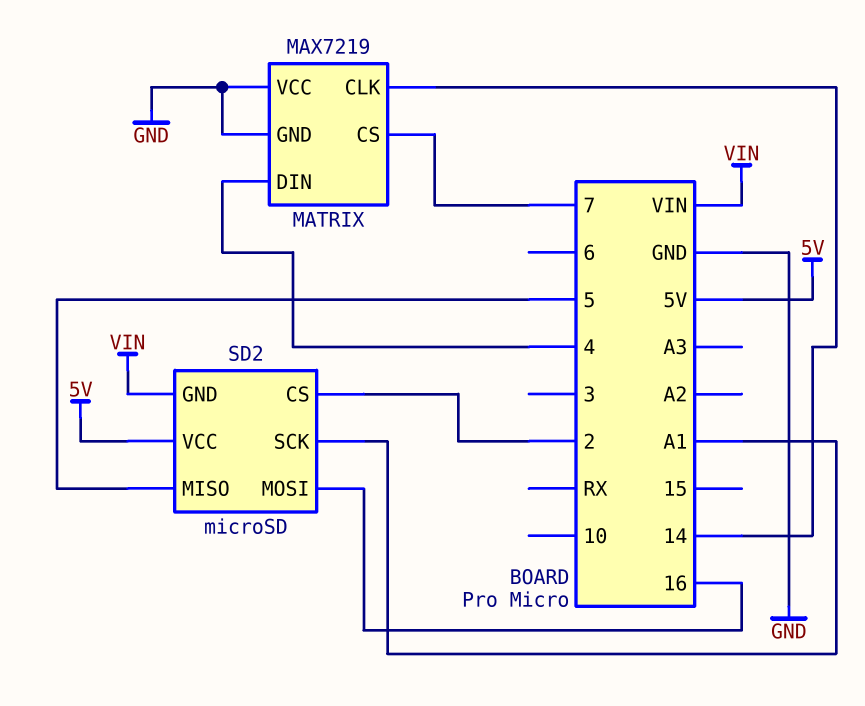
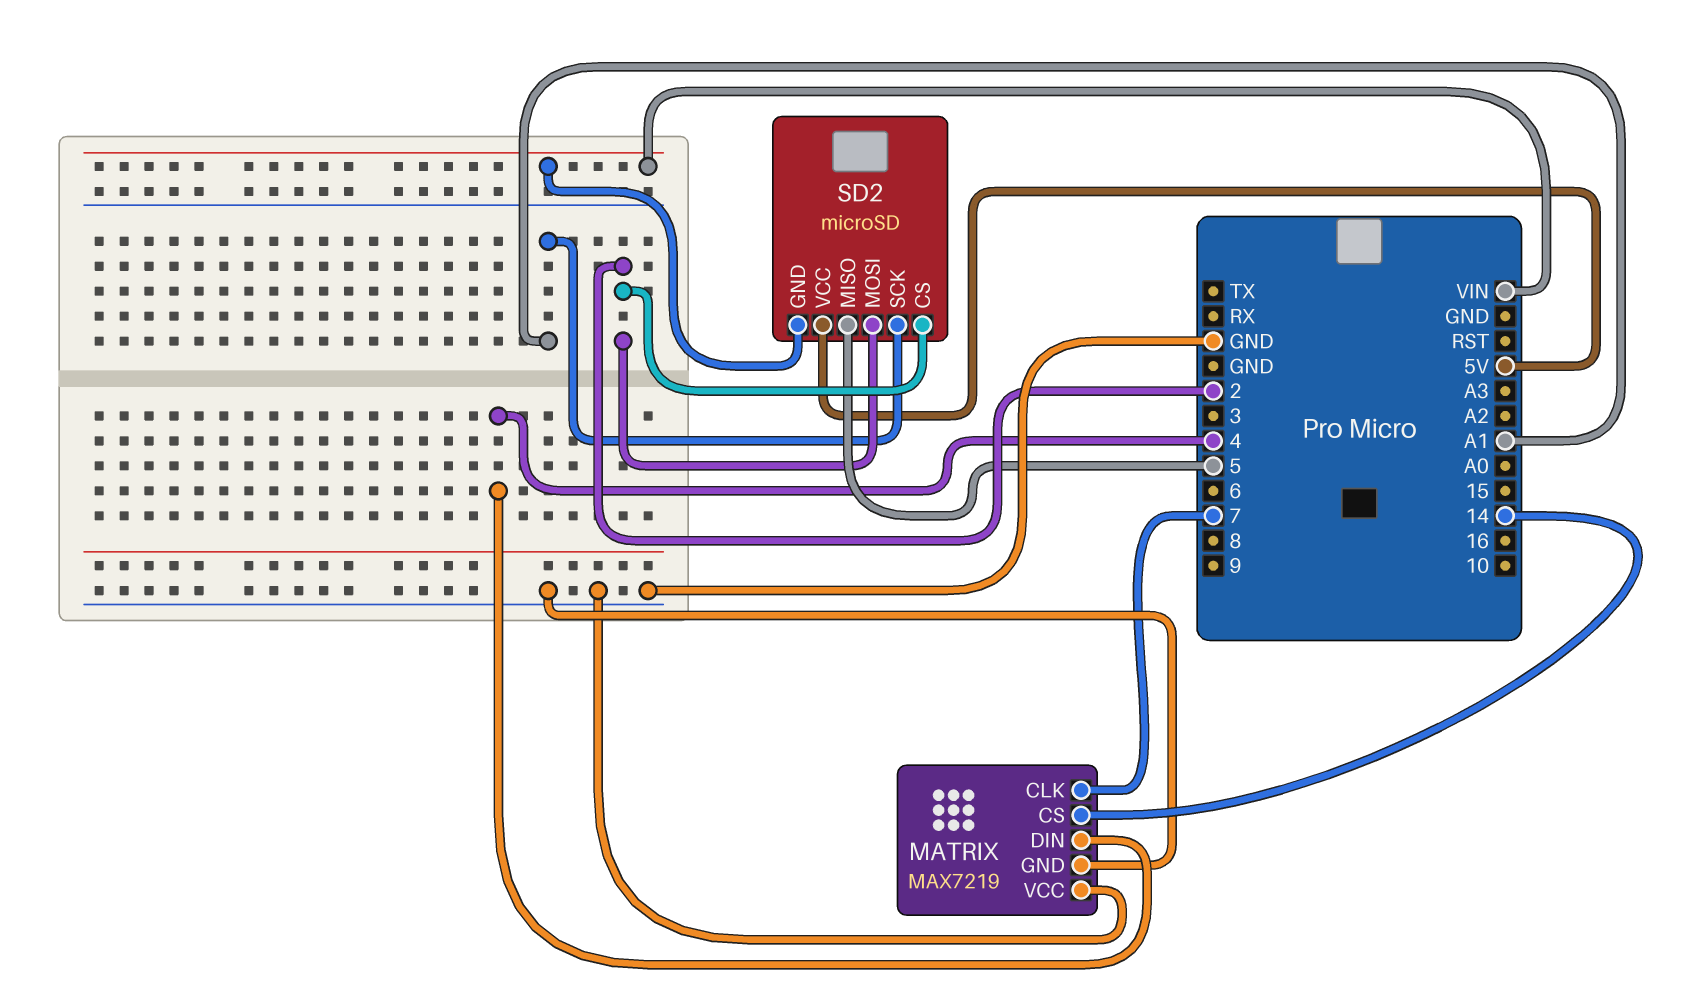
MATRIX pin CLK: 14 -> 7
MATRIX pin CS: 7 -> 14
SD2 pin MOSI: 16 -> 2

